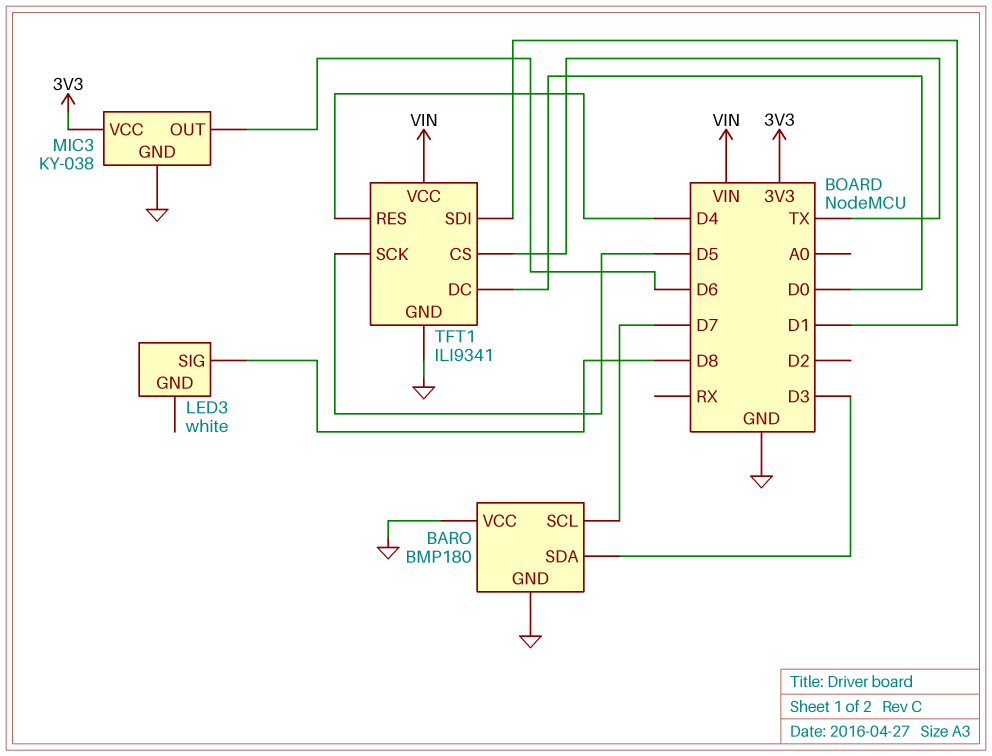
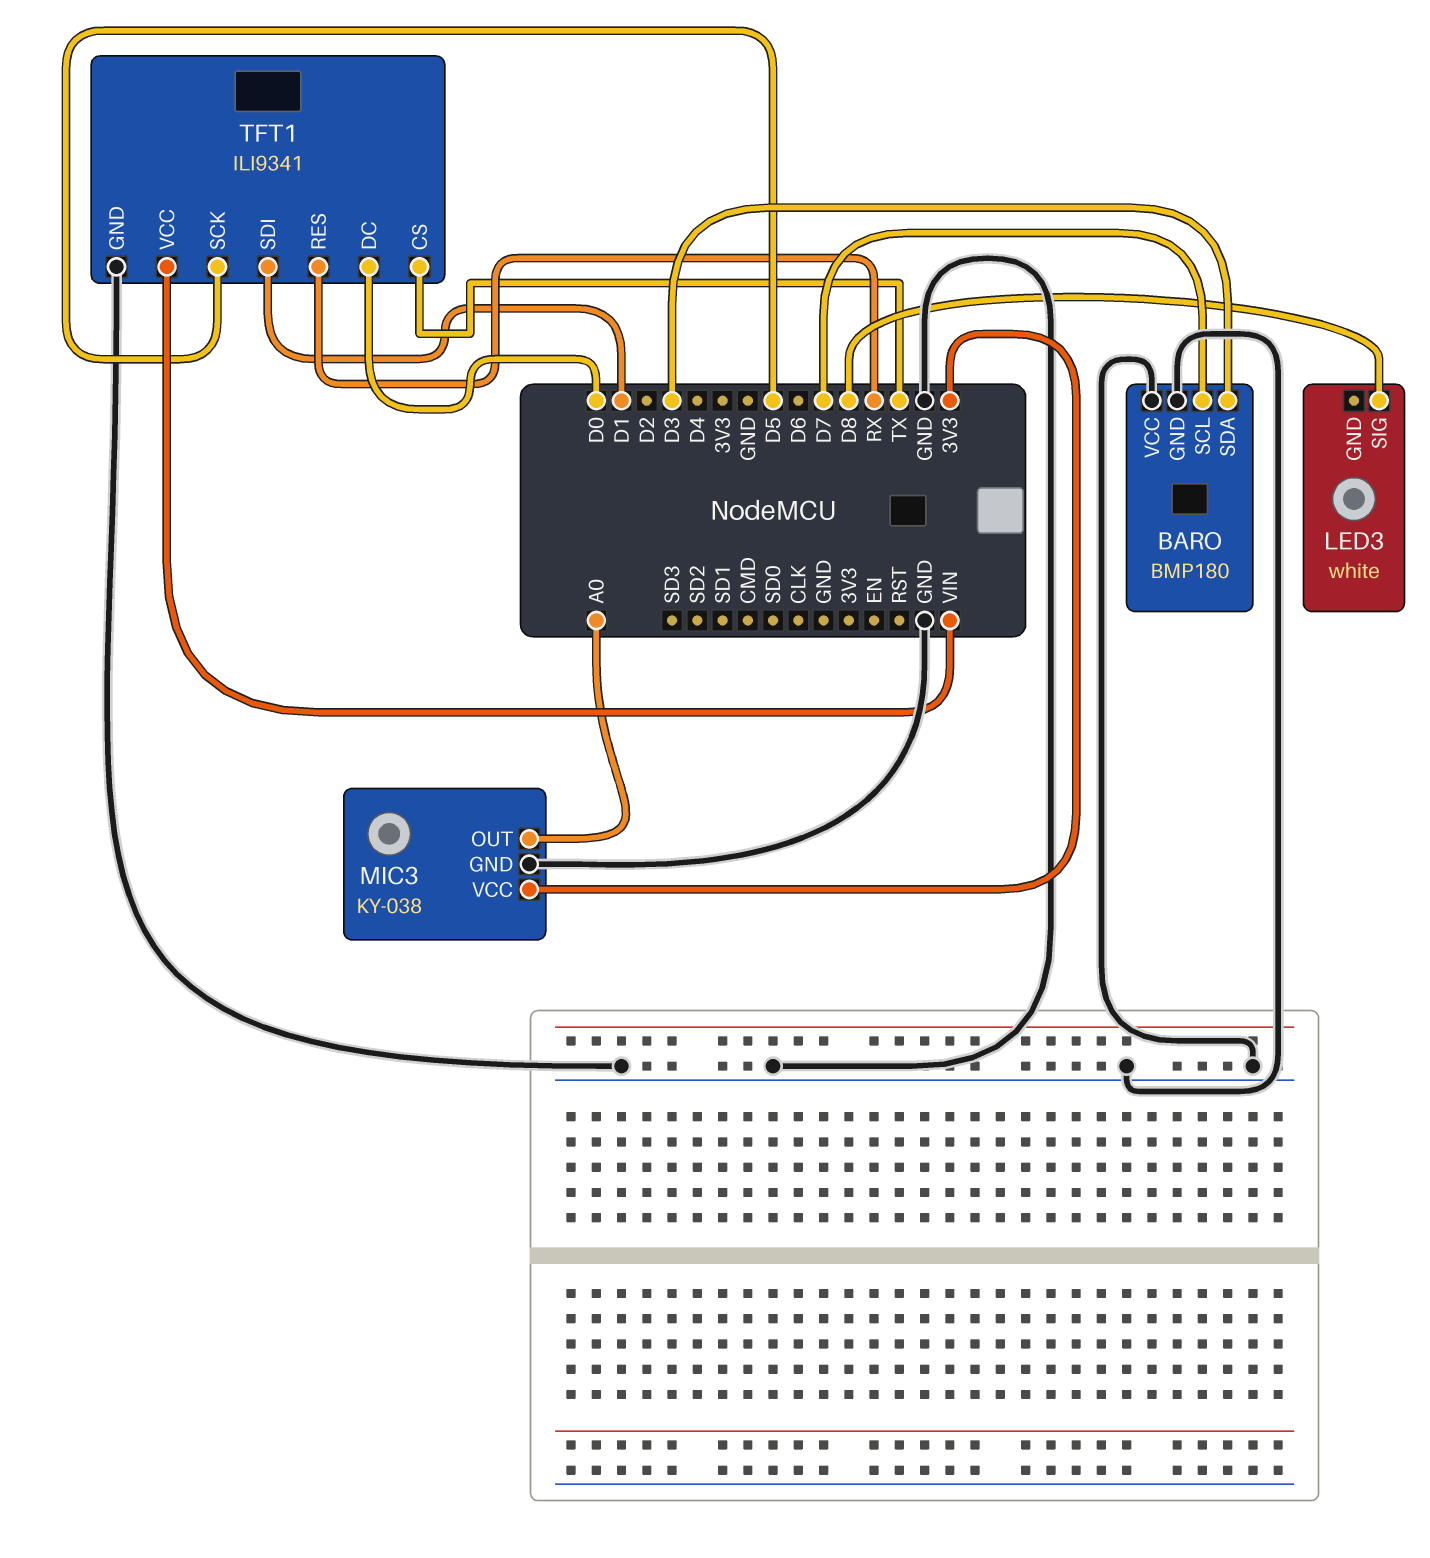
MIC3 pin OUT: D6 -> A0
TFT1 pin RES: D4 -> RX

